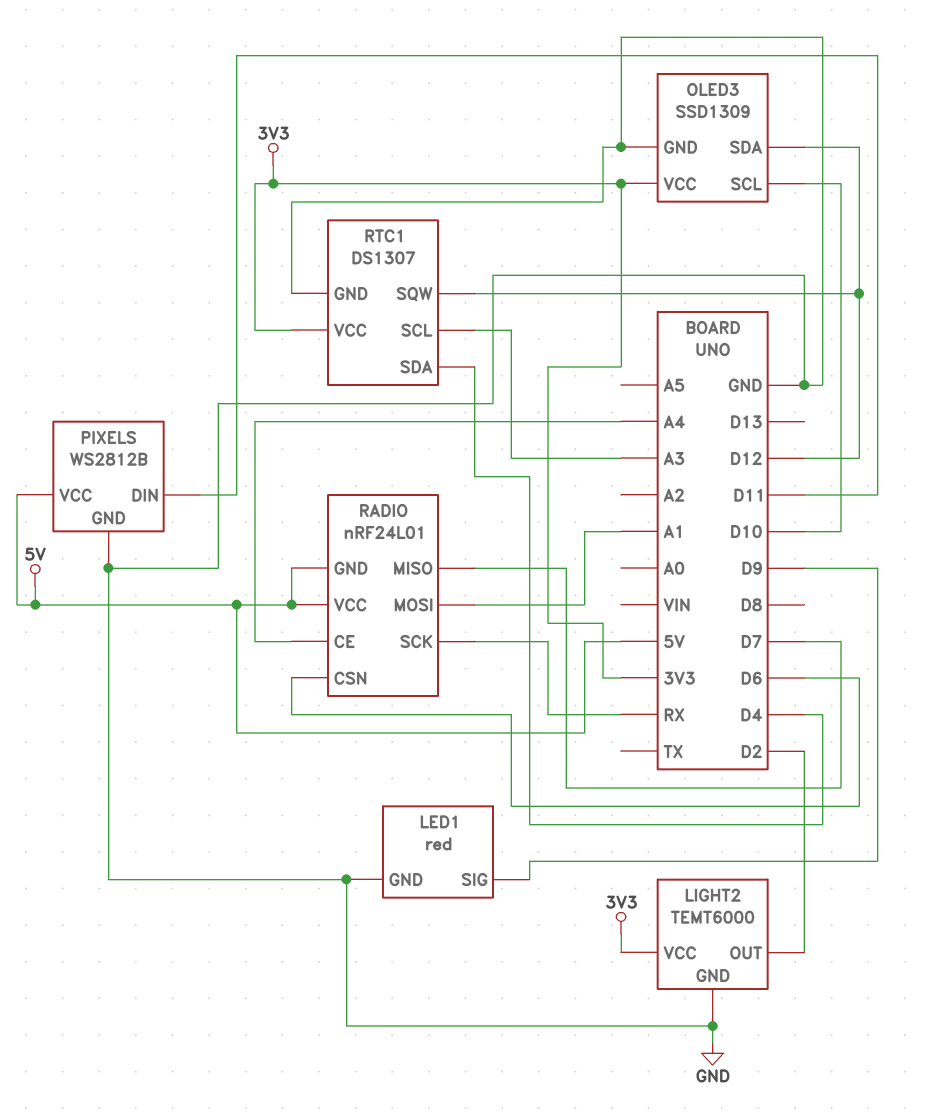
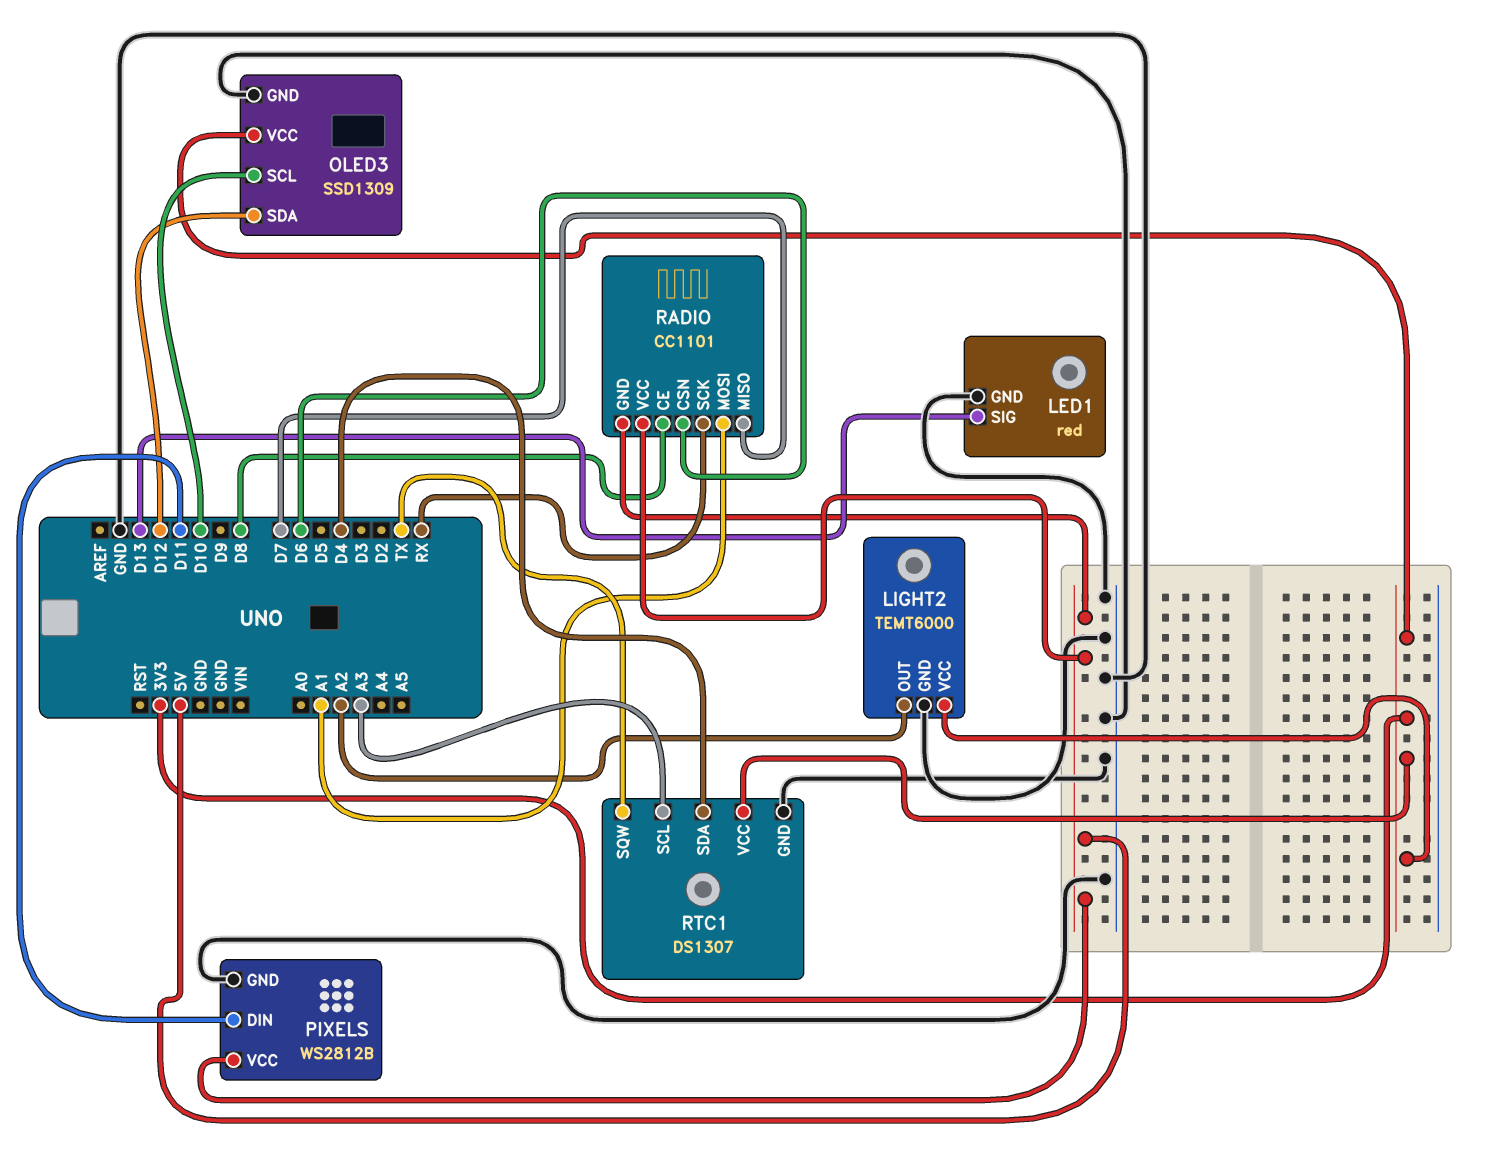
LED1 pin SIG: D9 -> D13
LIGHT2 pin OUT: D2 -> A2
RADIO: nRF24L01 -> CC1101
RADIO pin CE: A4 -> D8
RTC1 pin SQW: D12 -> TX

